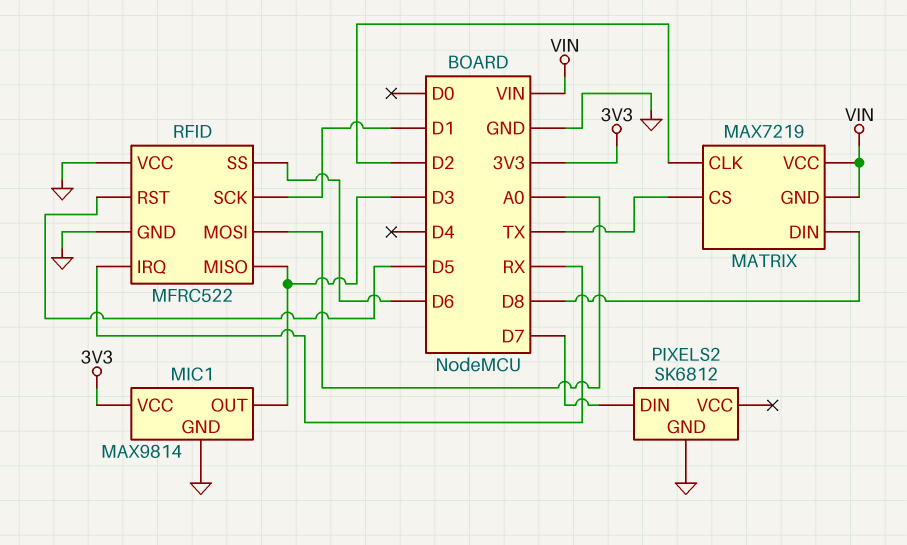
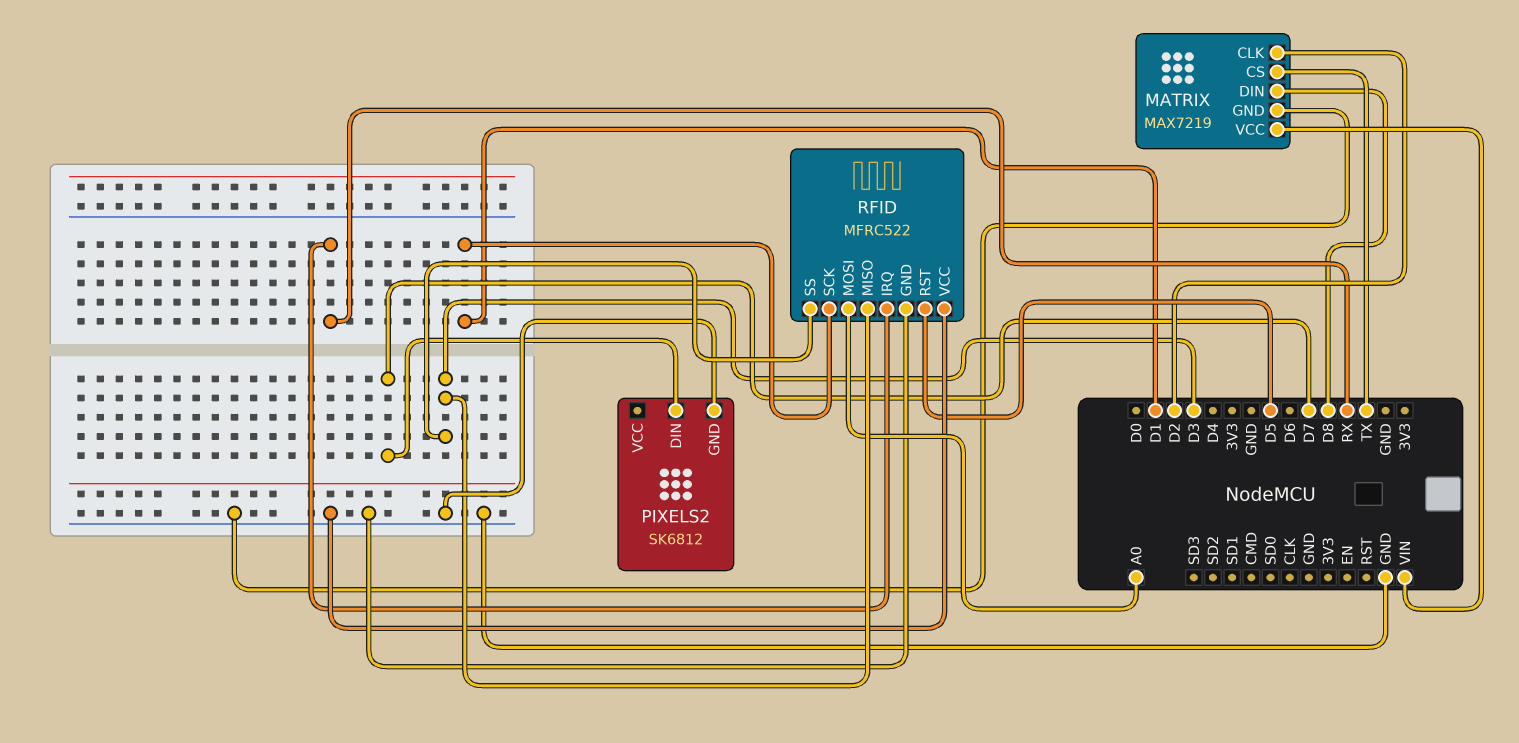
MATRIX pin GND: VIN -> GND
MIC1: MAX9814 -> none
MIC1 pin GND: GND -> none
MIC1 pin OUT: D3 -> none
MIC1 pin VCC: 3V3 -> none
RFID pin SS: D6 -> D3

